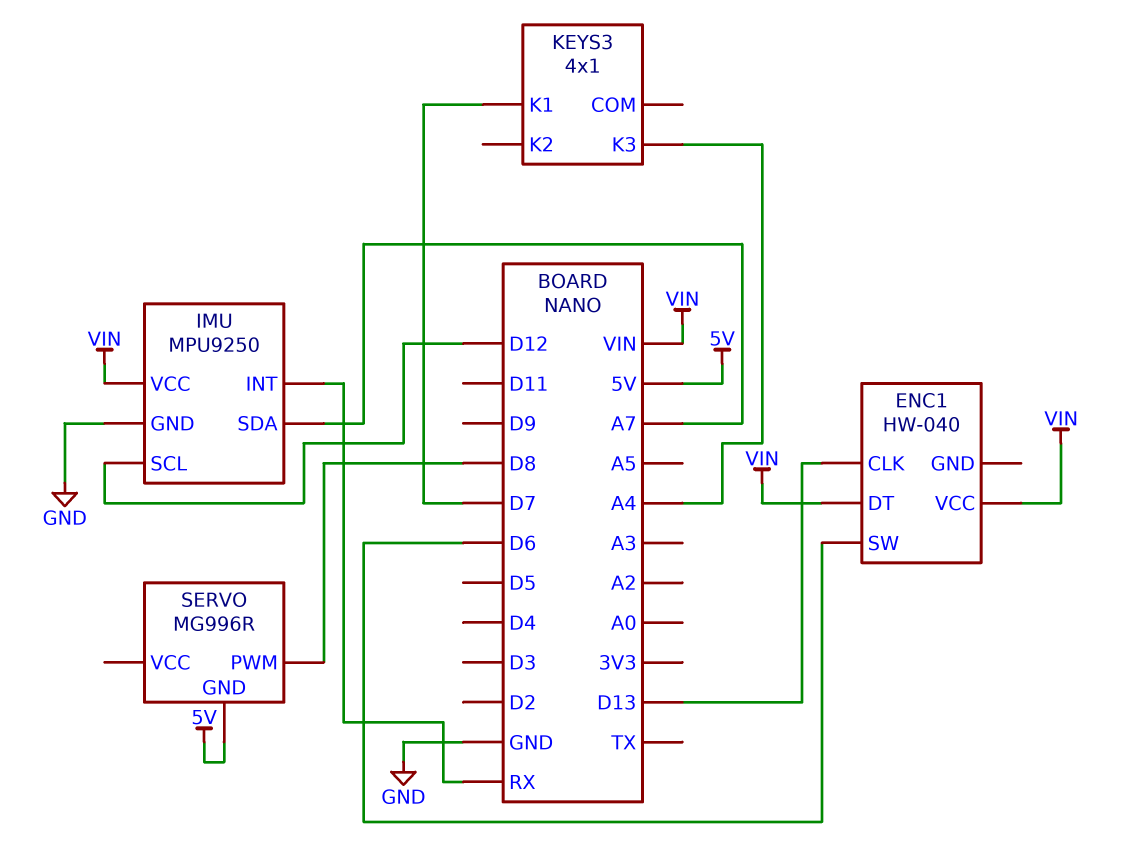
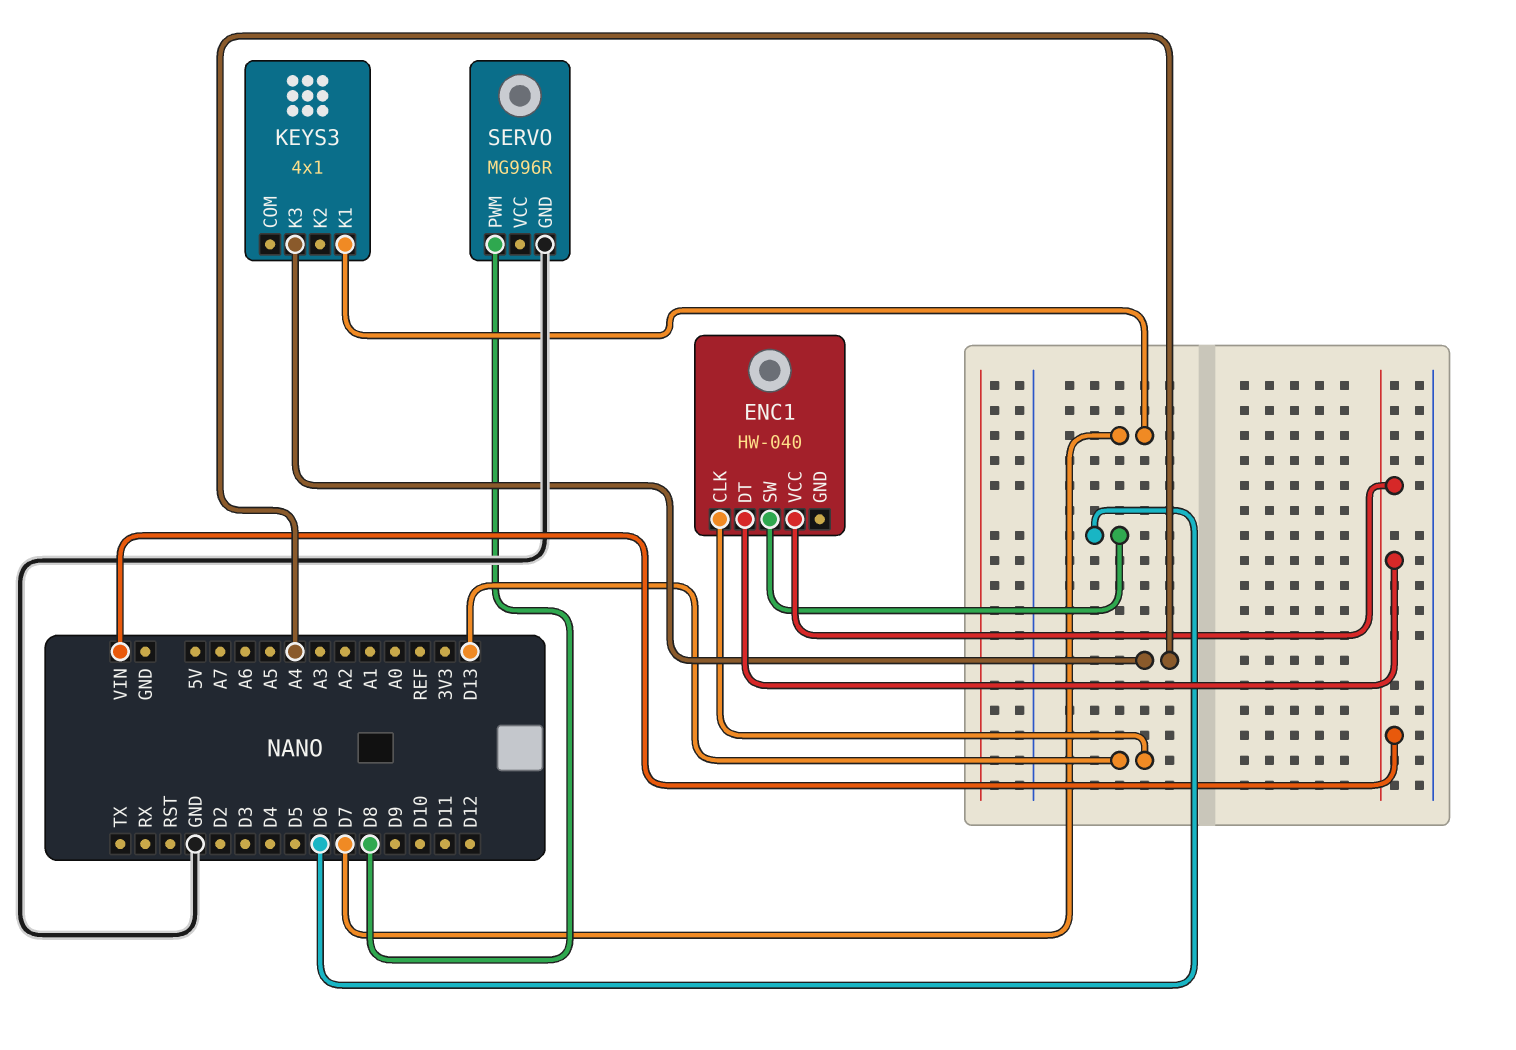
IMU: MPU9250 -> none
IMU pin GND: GND -> none
IMU pin INT: RX -> none
IMU pin SCL: D12 -> none
IMU pin SDA: A7 -> none
IMU pin VCC: VIN -> none
SERVO pin GND: 5V -> GND

